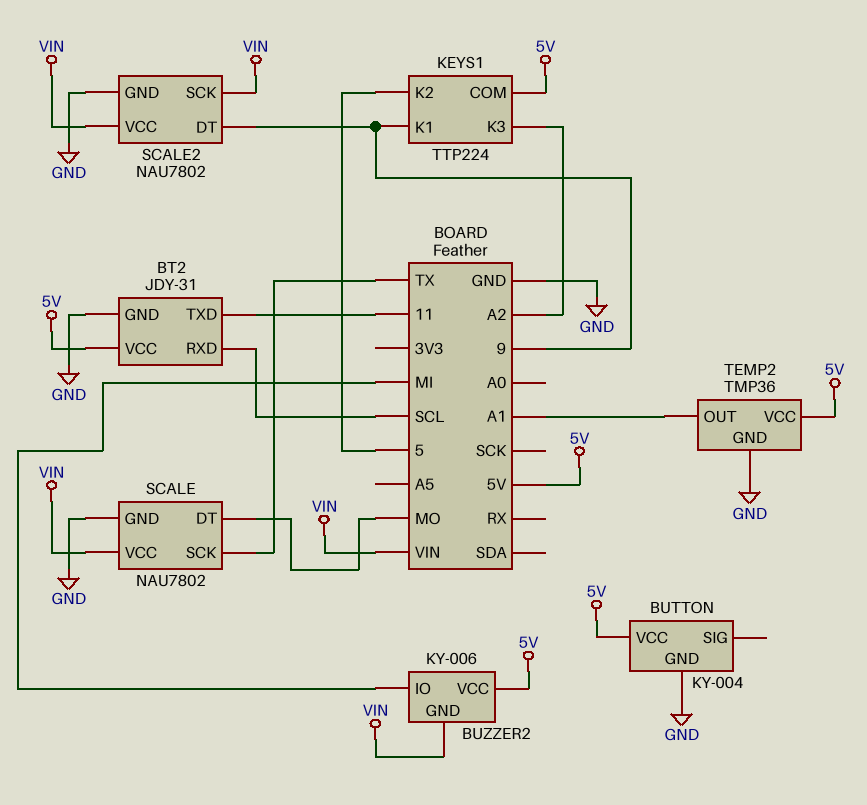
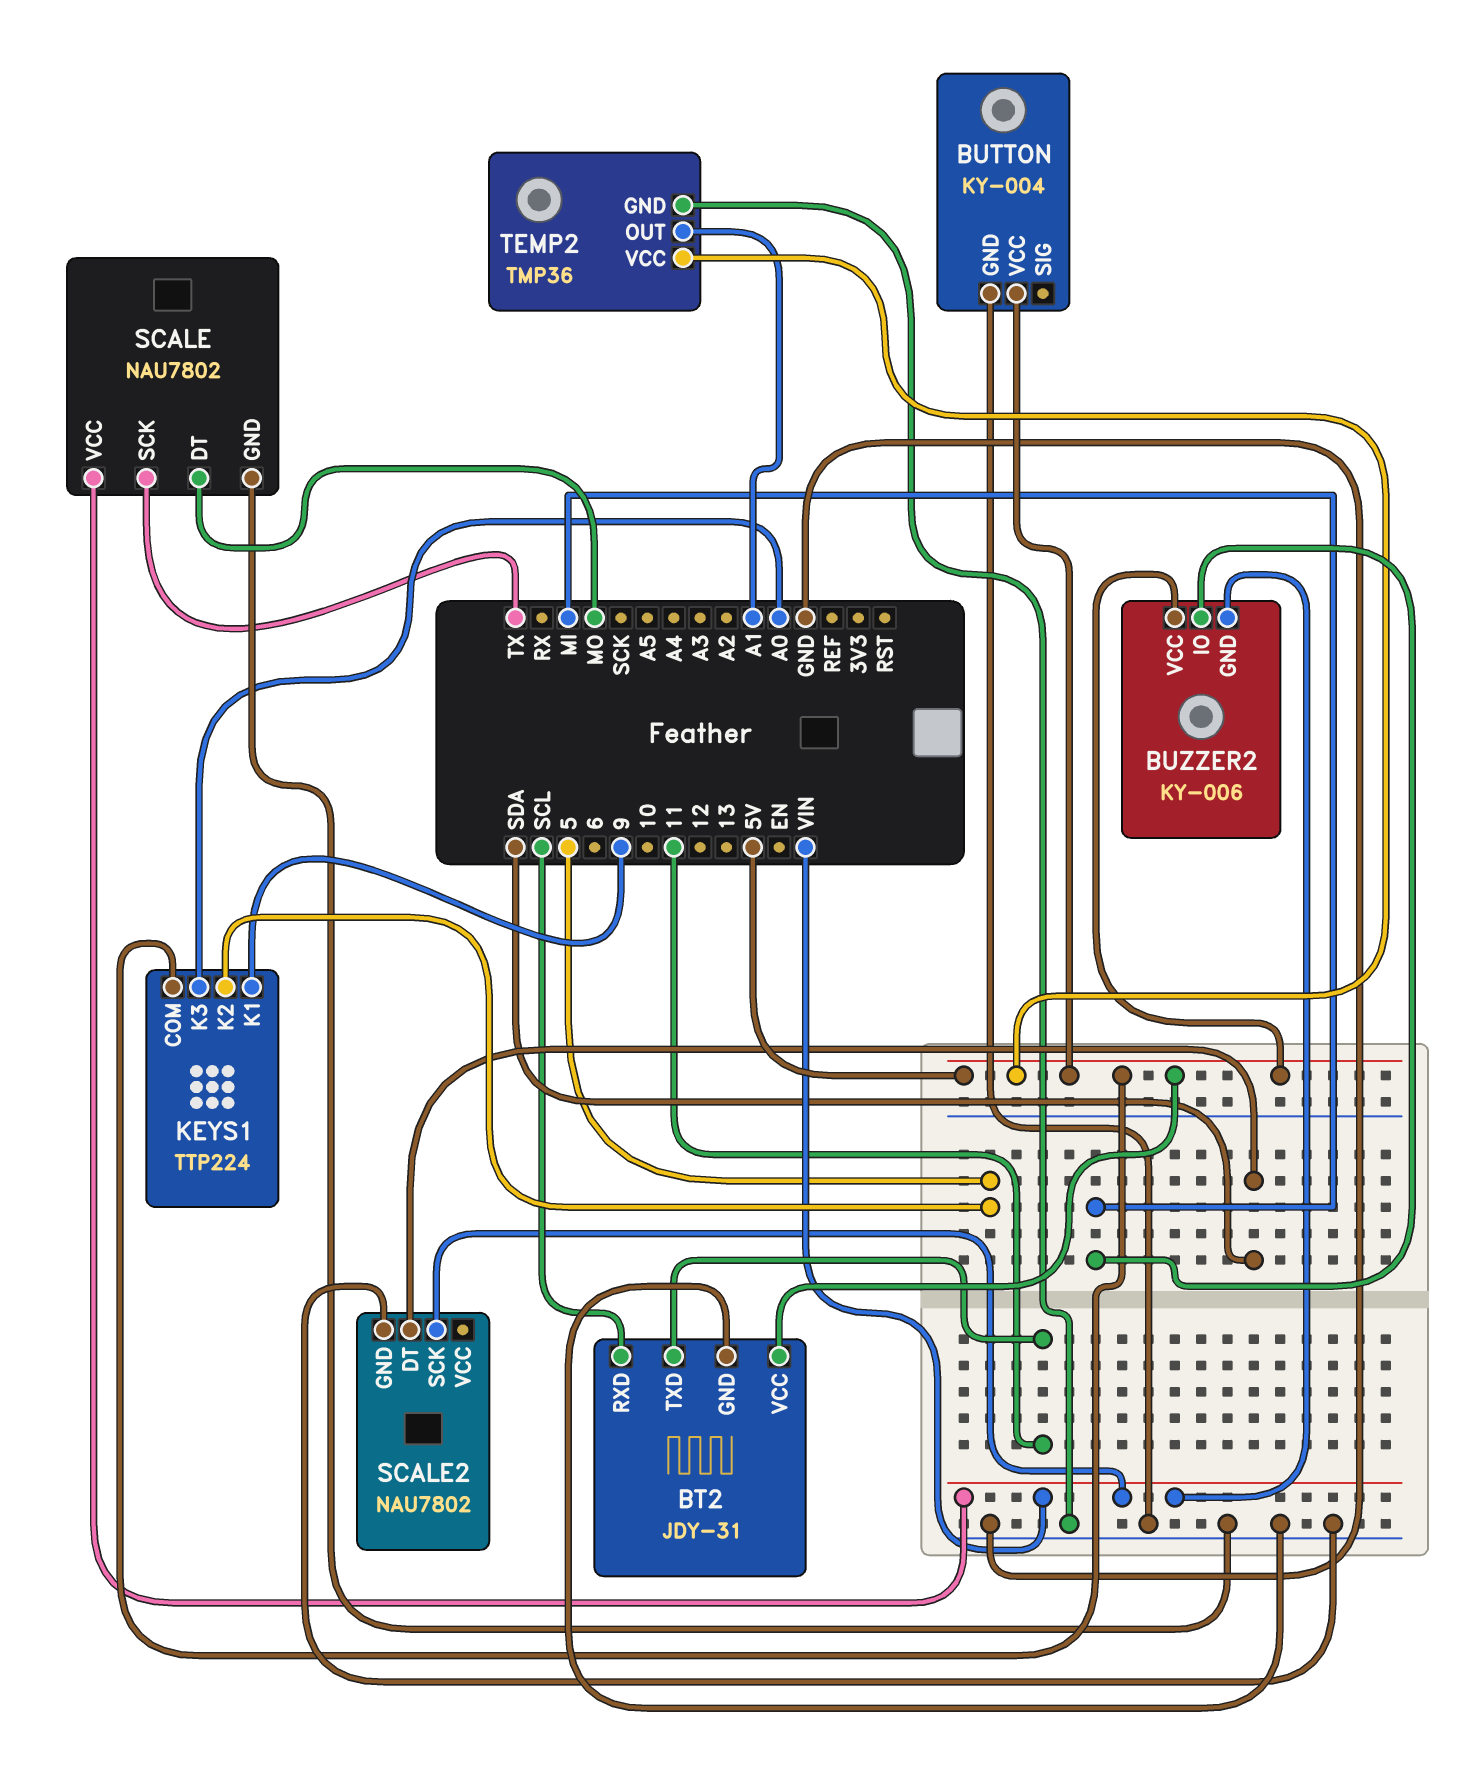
KEYS1 pin K3: A2 -> A0
SCALE2 pin DT: 9 -> SDA
SCALE2 pin VCC: VIN -> none

